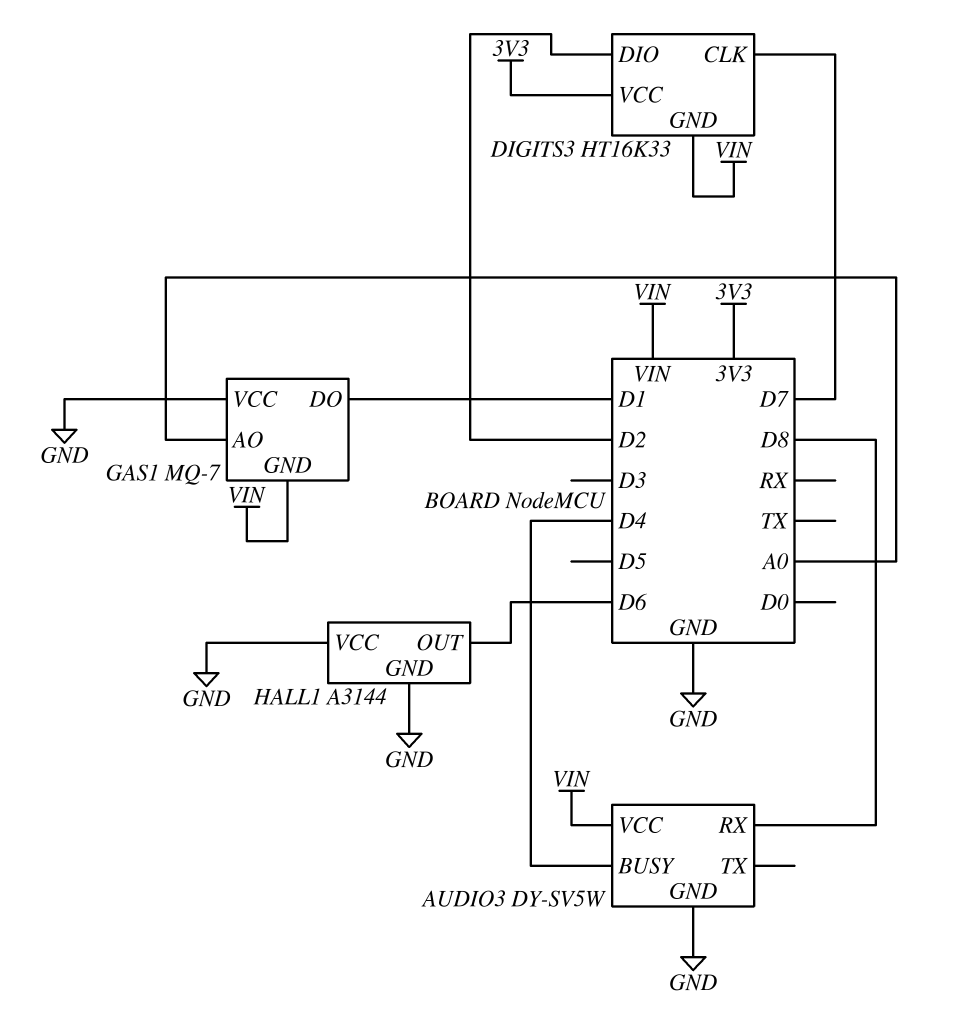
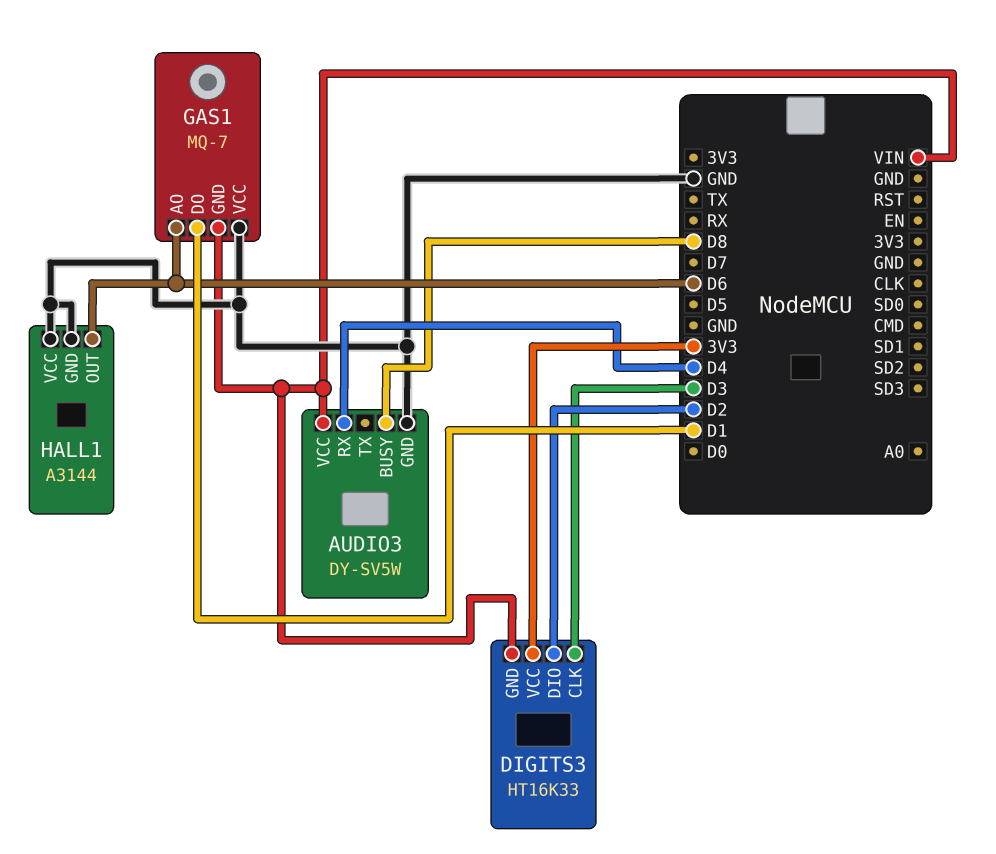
AUDIO3 pin BUSY: D4 -> D8
AUDIO3 pin RX: D8 -> D4
DIGITS3 pin CLK: D7 -> D3
GAS1 pin AO: A0 -> D6

